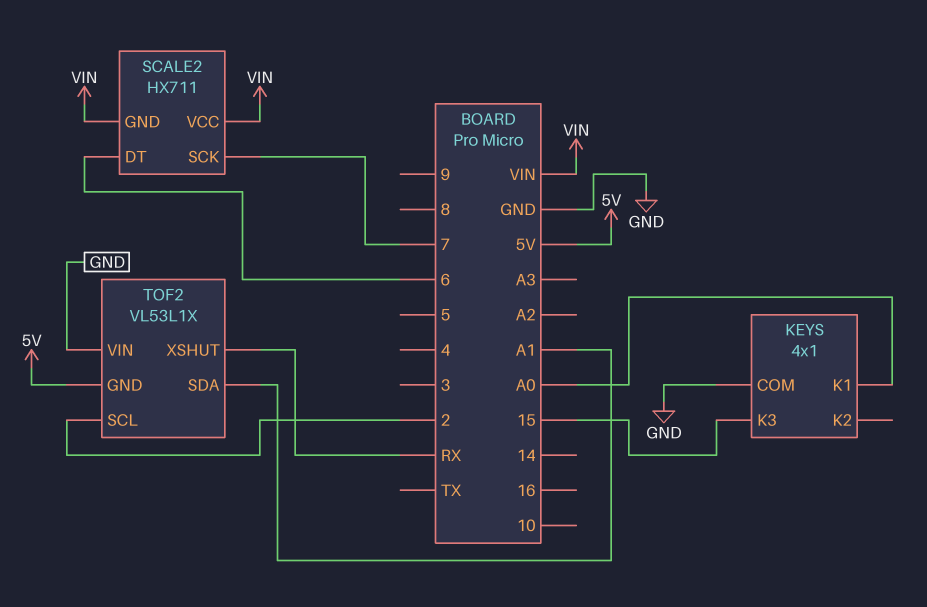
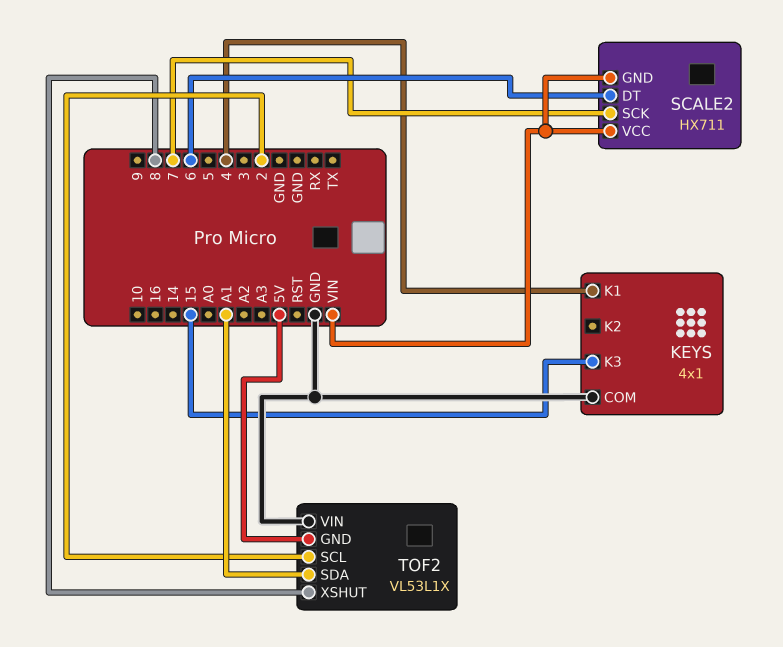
KEYS pin K1: A0 -> 4
TOF2 pin XSHUT: RX -> 8

